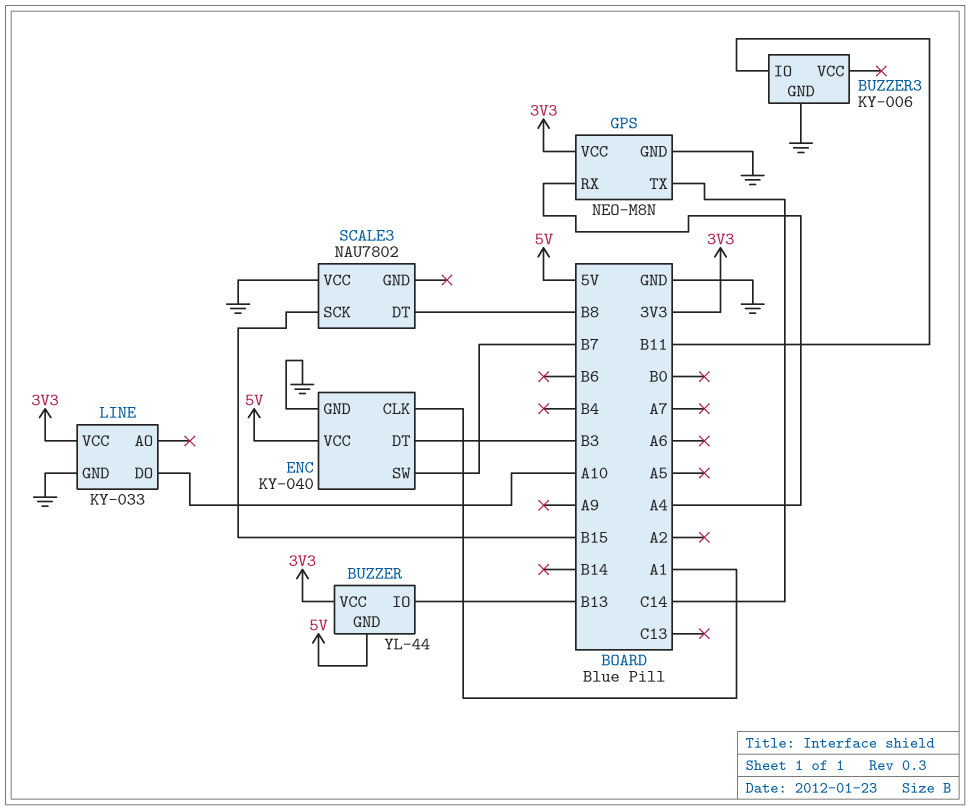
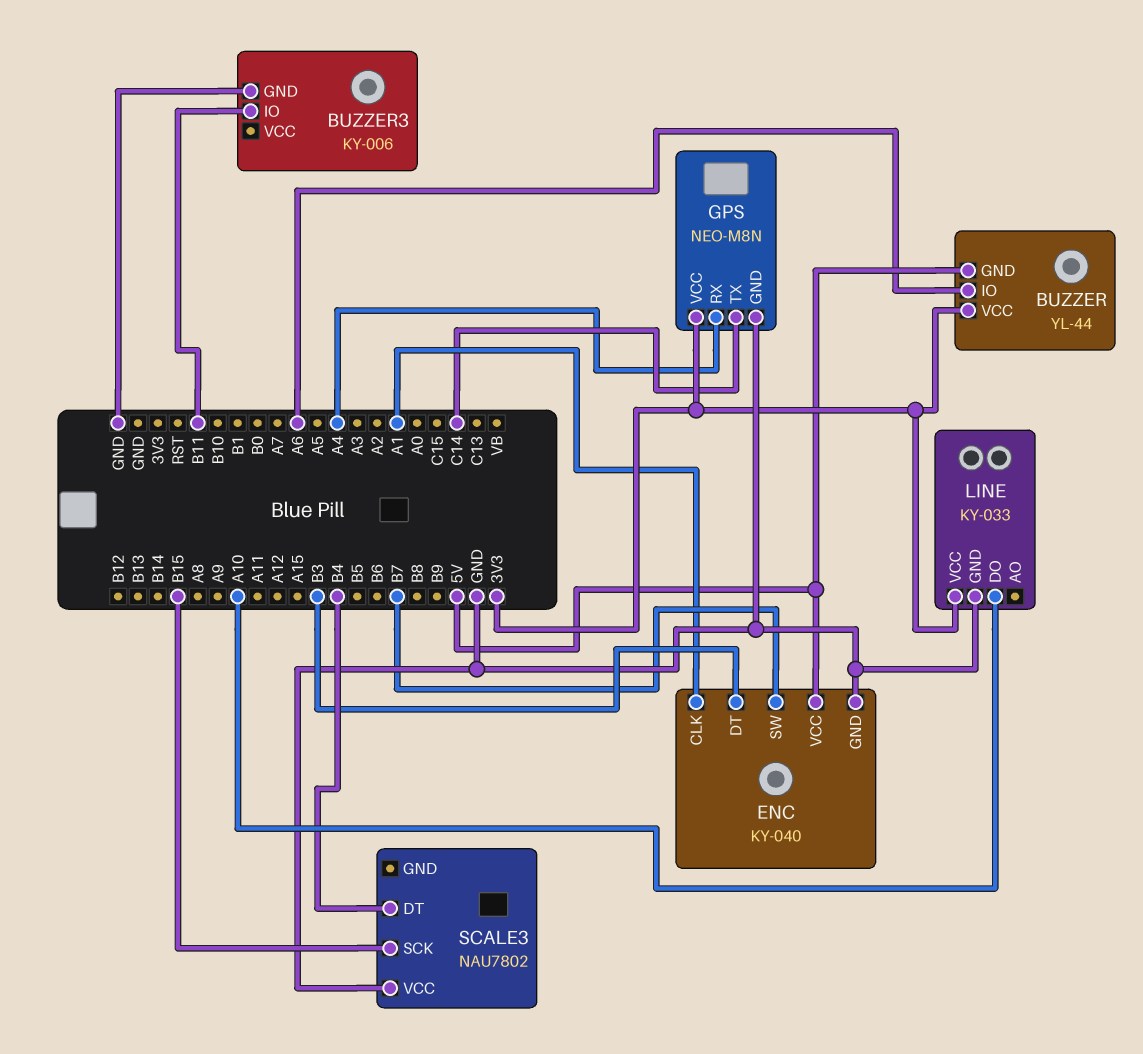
BUZZER pin IO: B13 -> A6
SCALE3 pin DT: B8 -> B4

